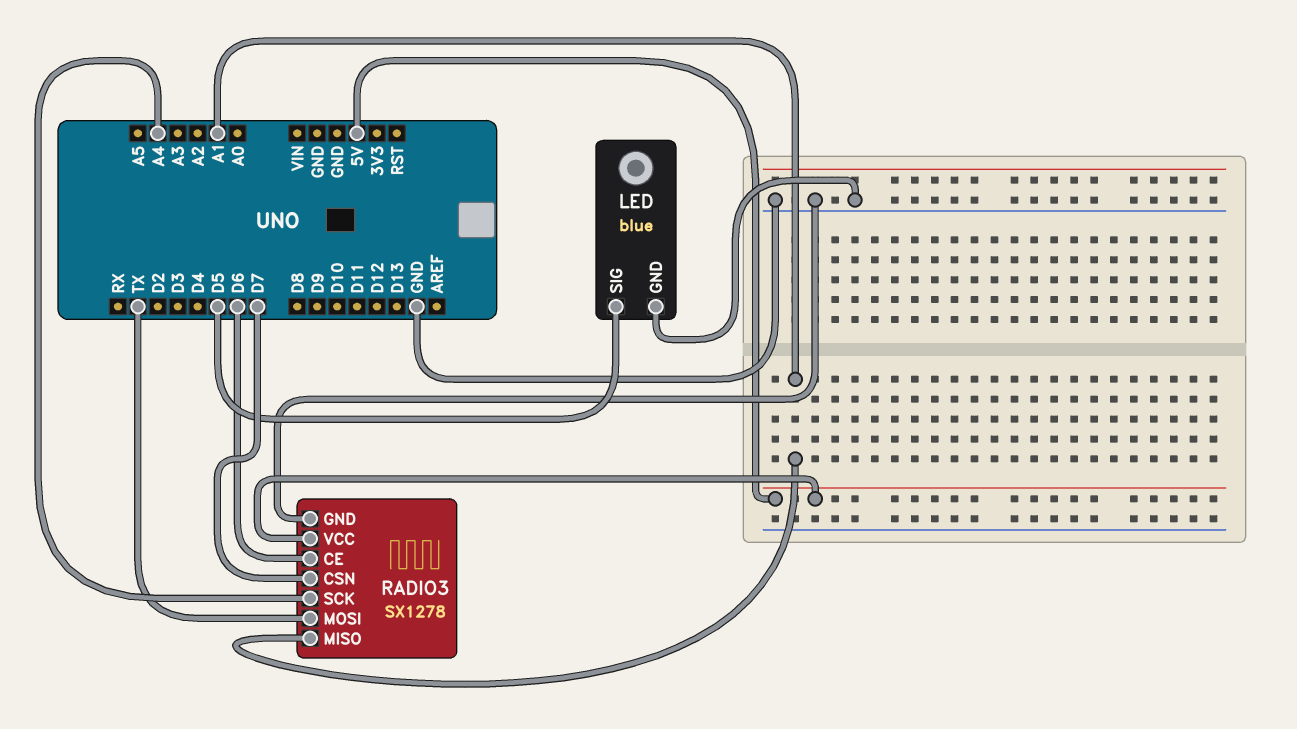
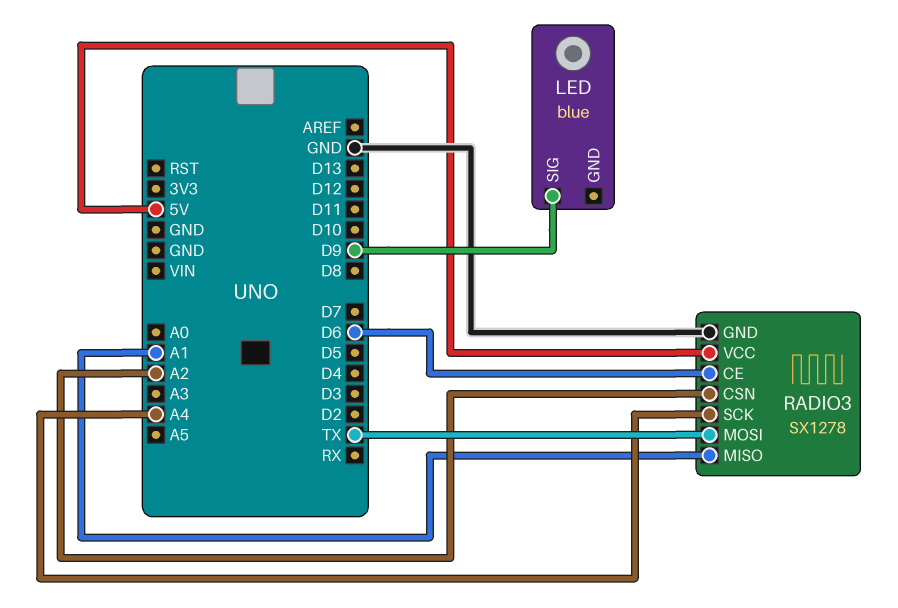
LED pin GND: GND -> none
LED pin SIG: D5 -> D9
RADIO3 pin CSN: D7 -> A2

